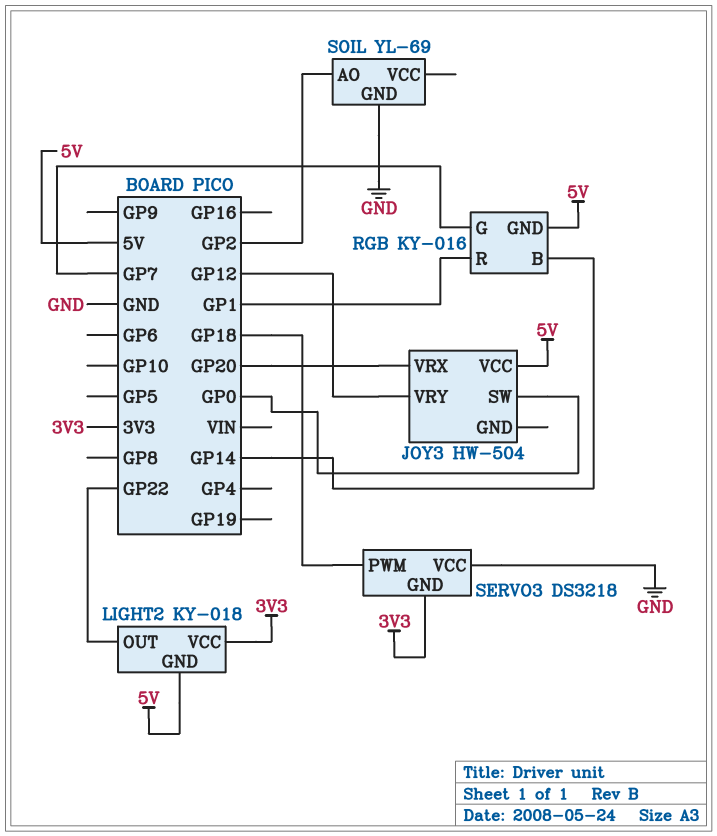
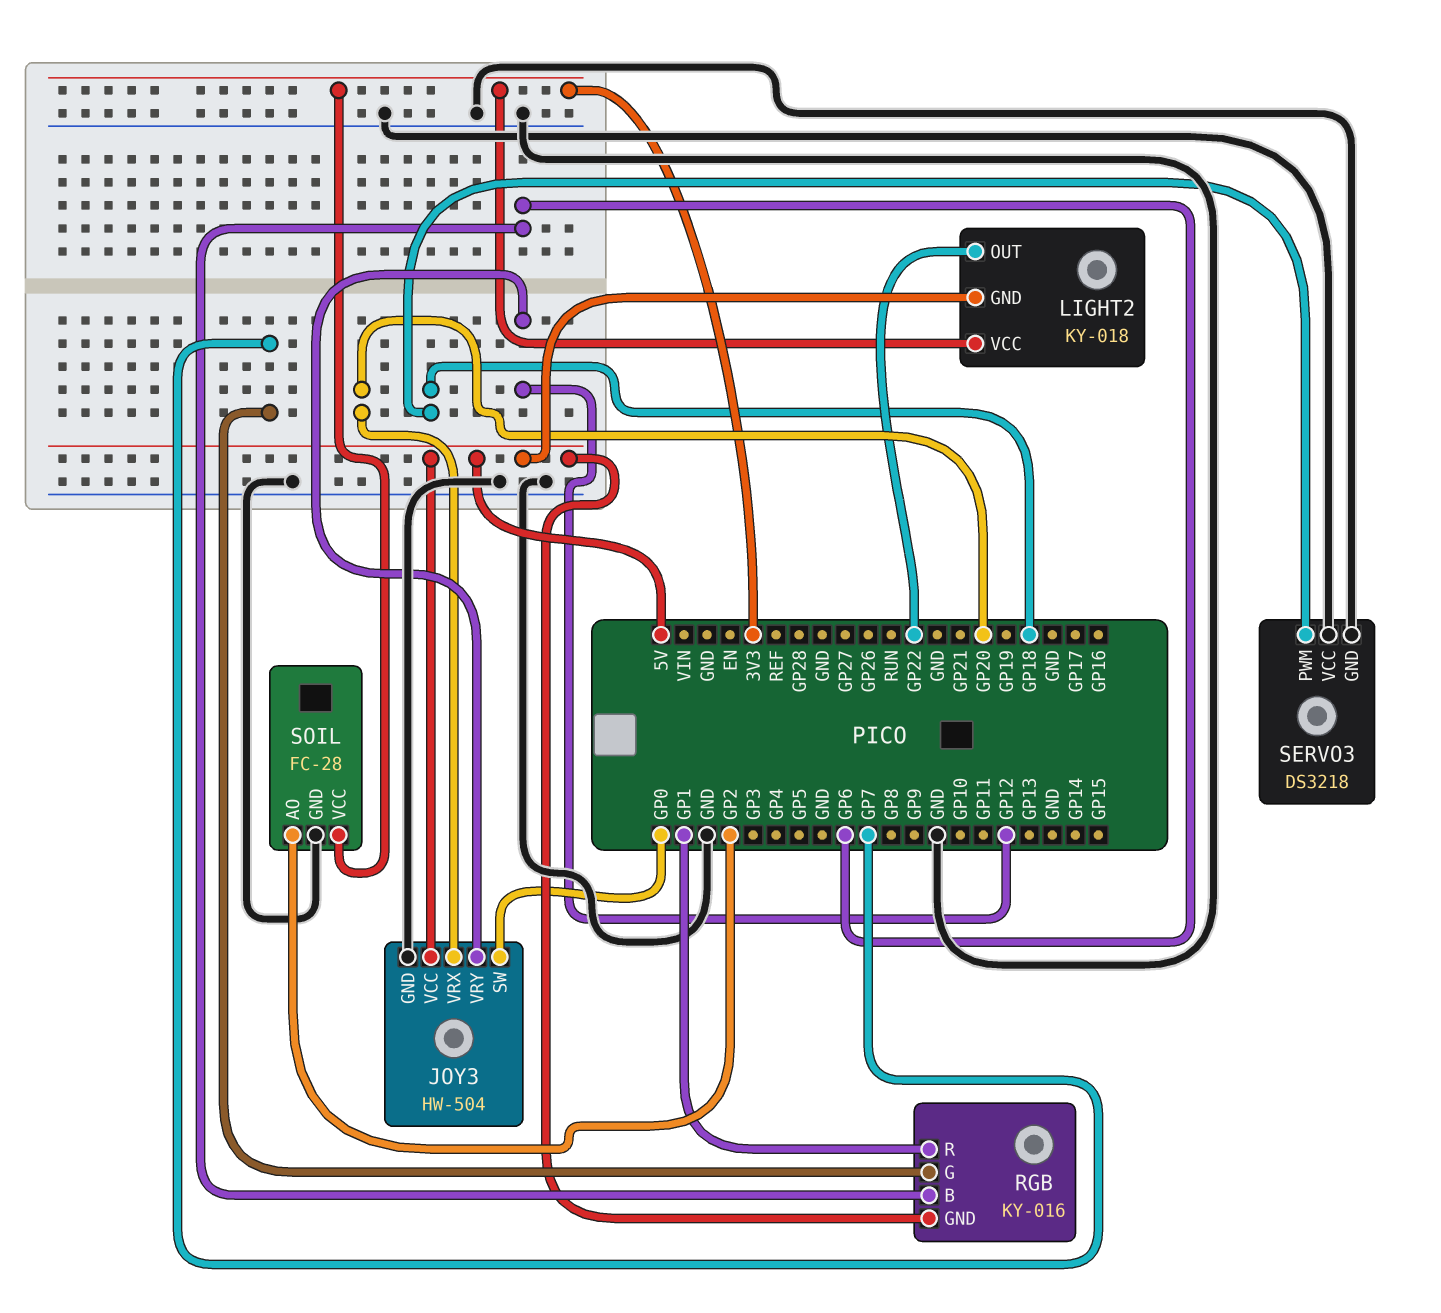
JOY3 pin GND: none -> GND
RGB pin B: GP14 -> GP6
SERVO3 pin GND: 3V3 -> GND
SOIL: YL-69 -> FC-28
SOIL pin VCC: none -> 3V3

